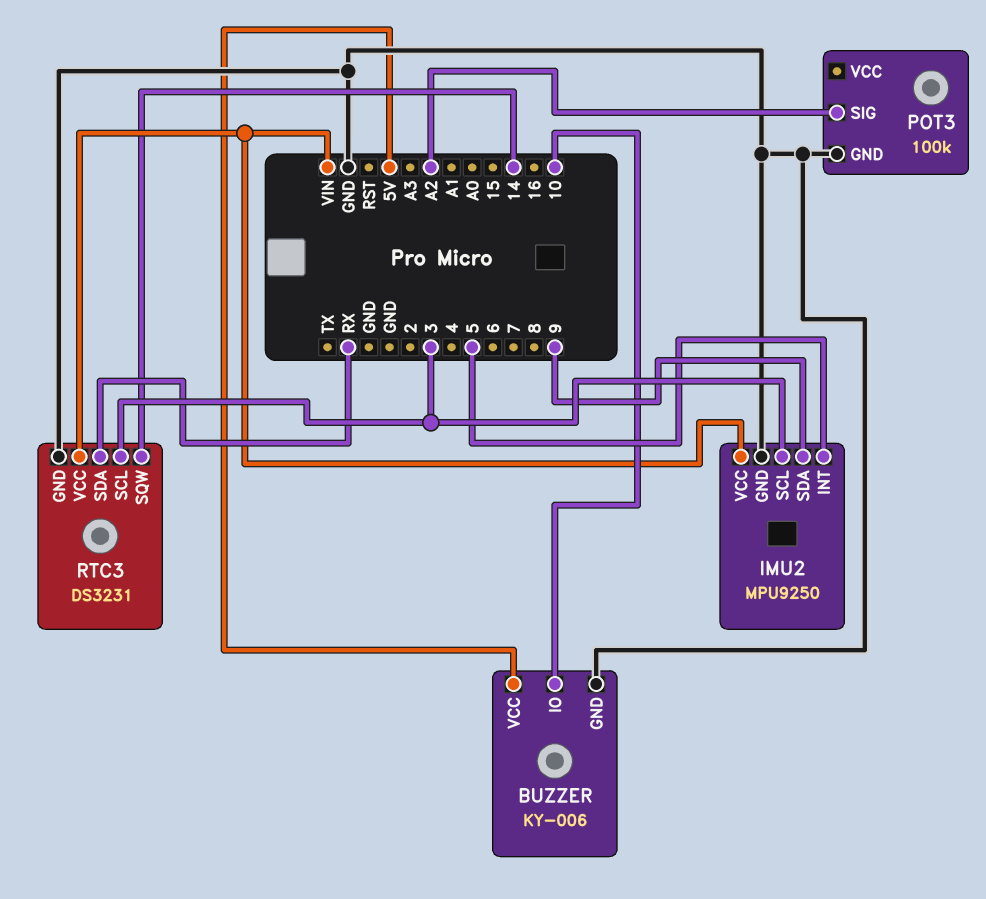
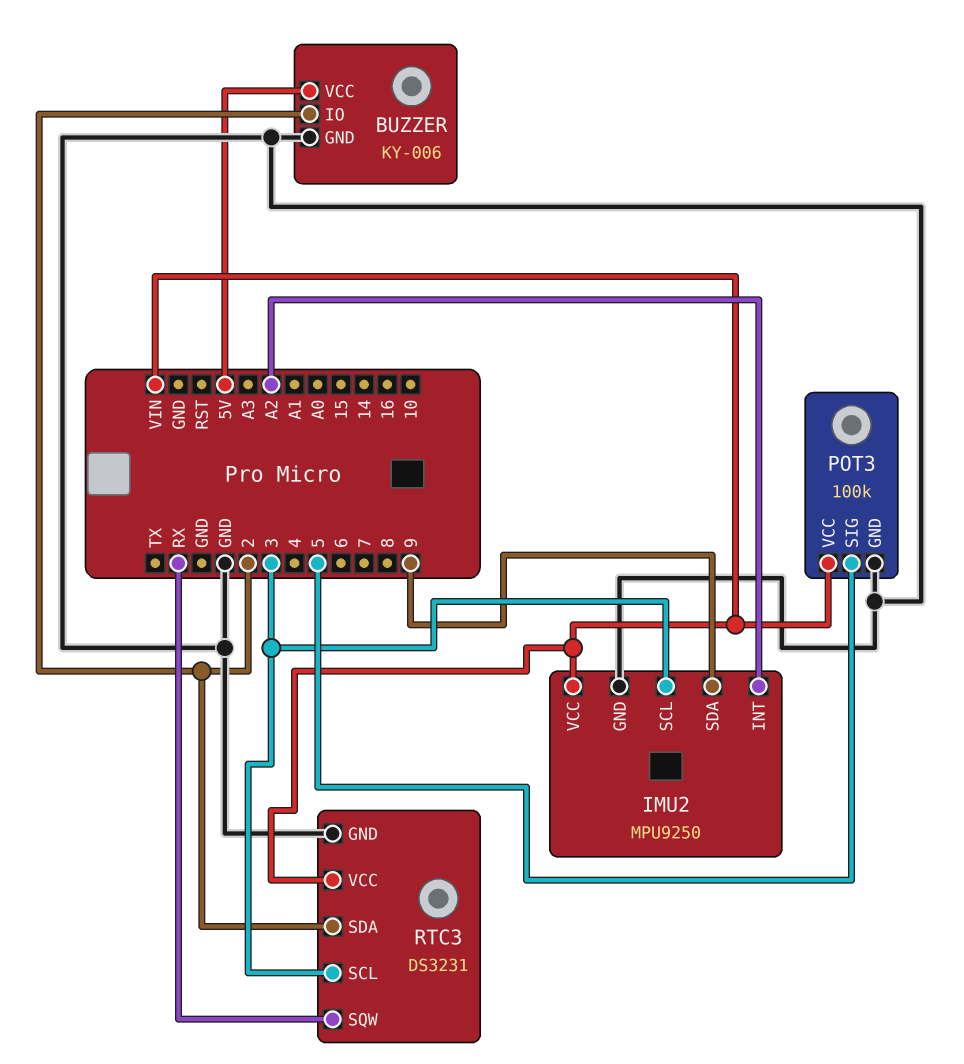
BUZZER pin IO: 10 -> 2
IMU2 pin INT: 5 -> A2
POT3 pin SIG: A2 -> 5
POT3 pin VCC: none -> VIN
RTC3 pin SDA: RX -> 2
RTC3 pin SQW: 14 -> RX

